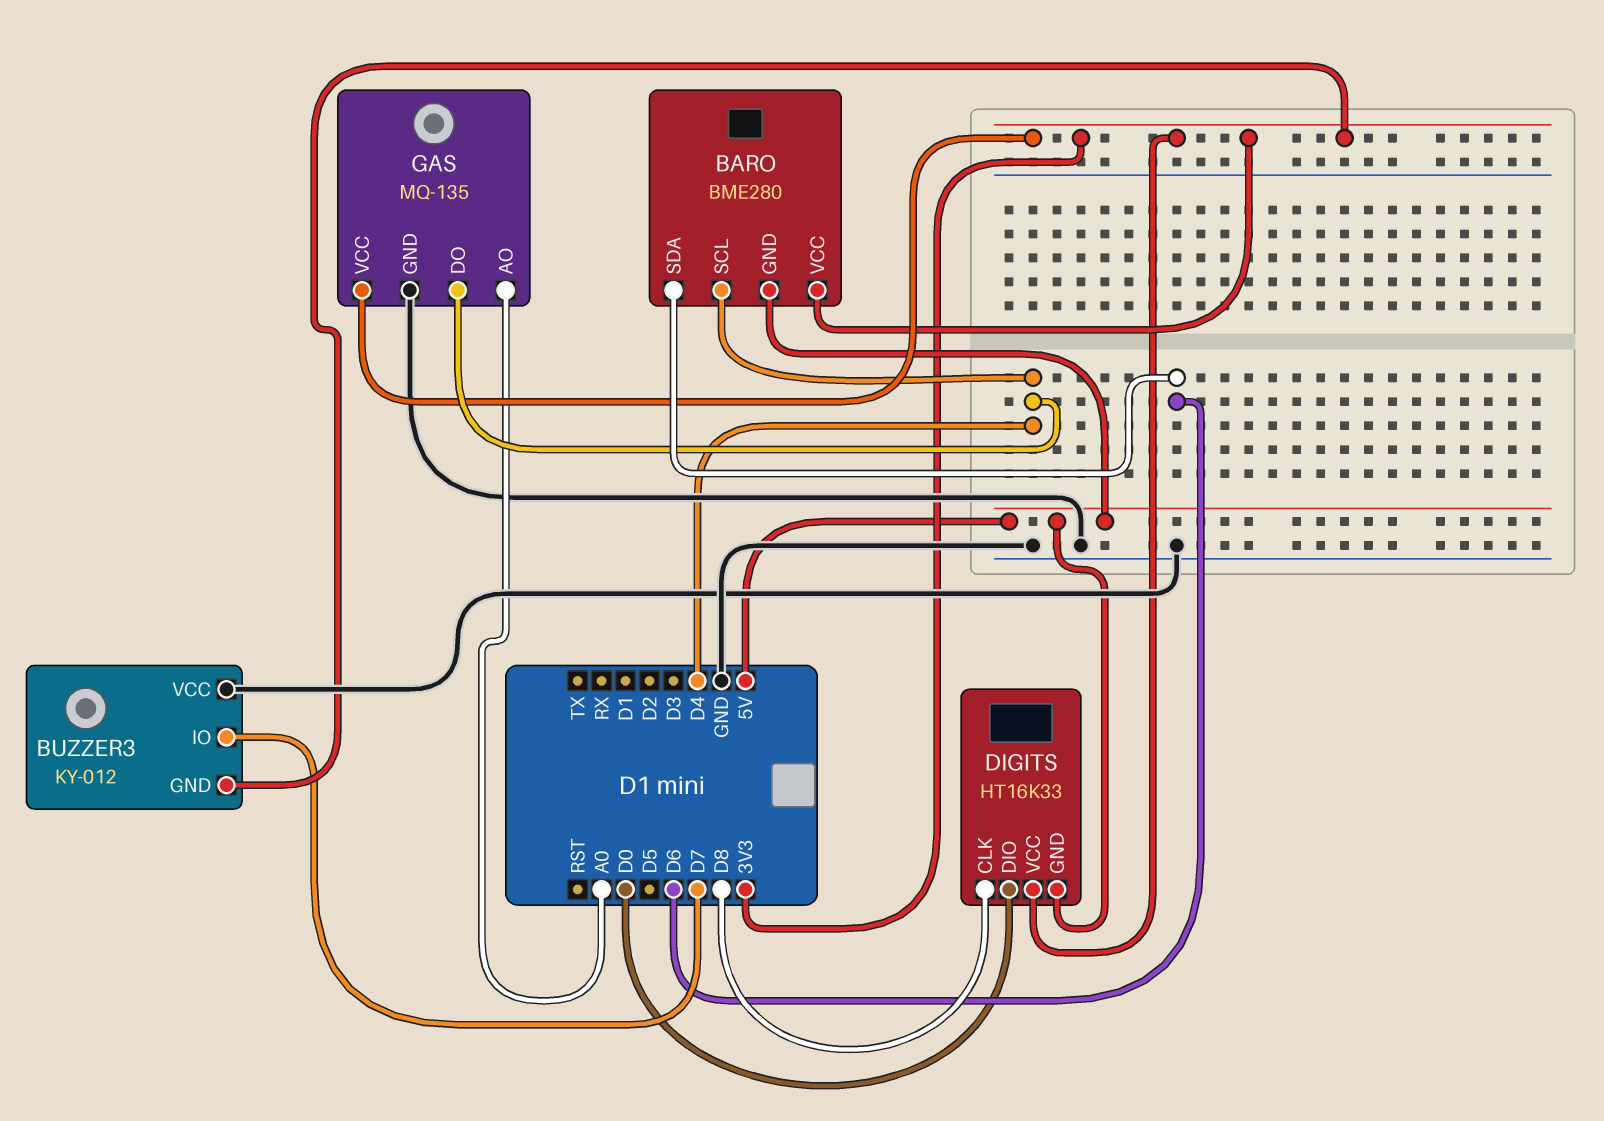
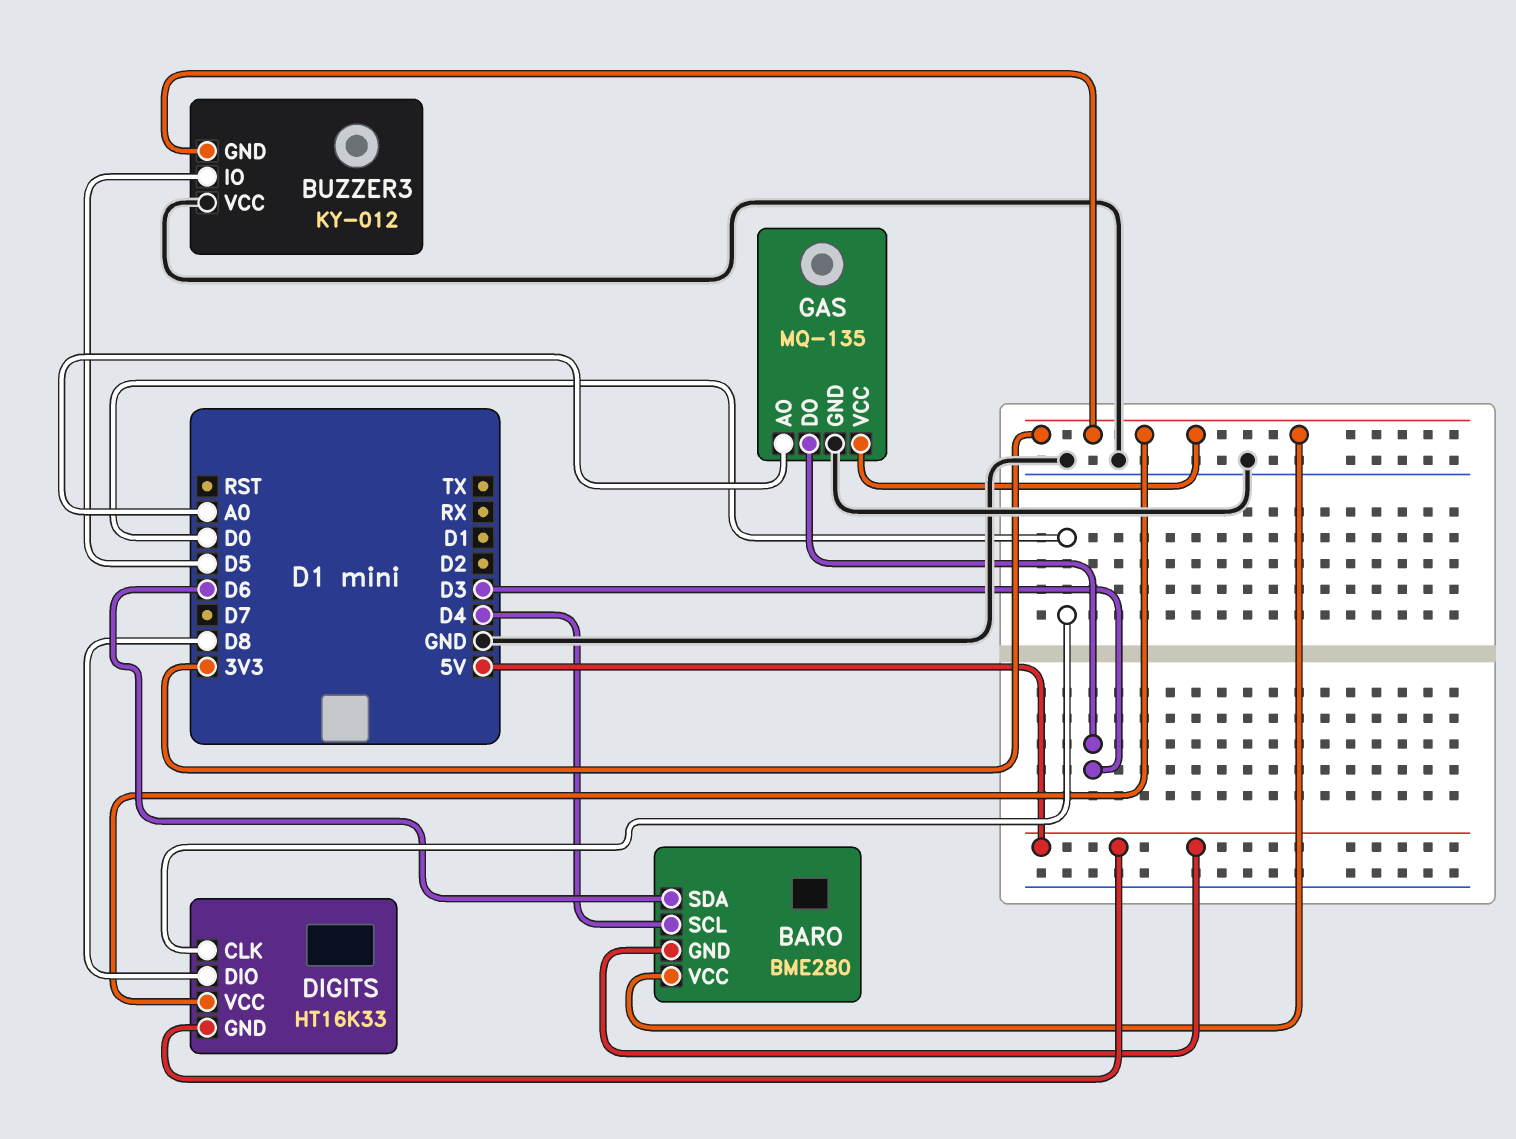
BUZZER3 pin IO: D7 -> D5
DIGITS pin CLK: D8 -> D0
DIGITS pin DIO: D0 -> D8
GAS pin DO: D4 -> D3

